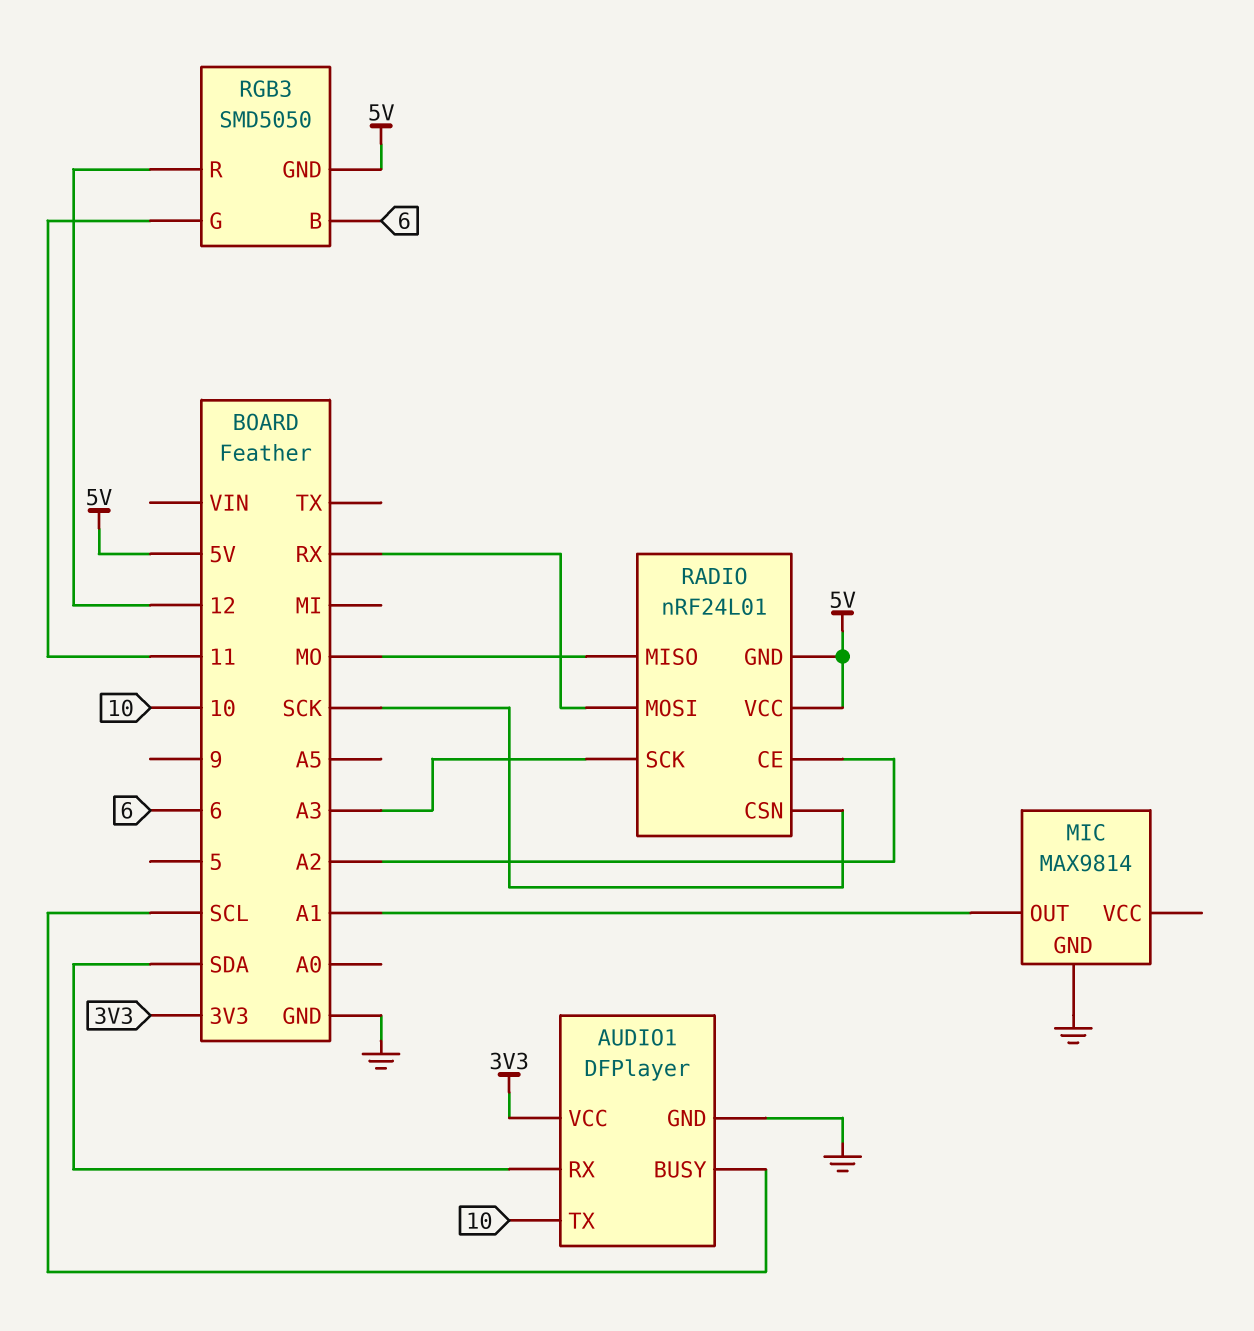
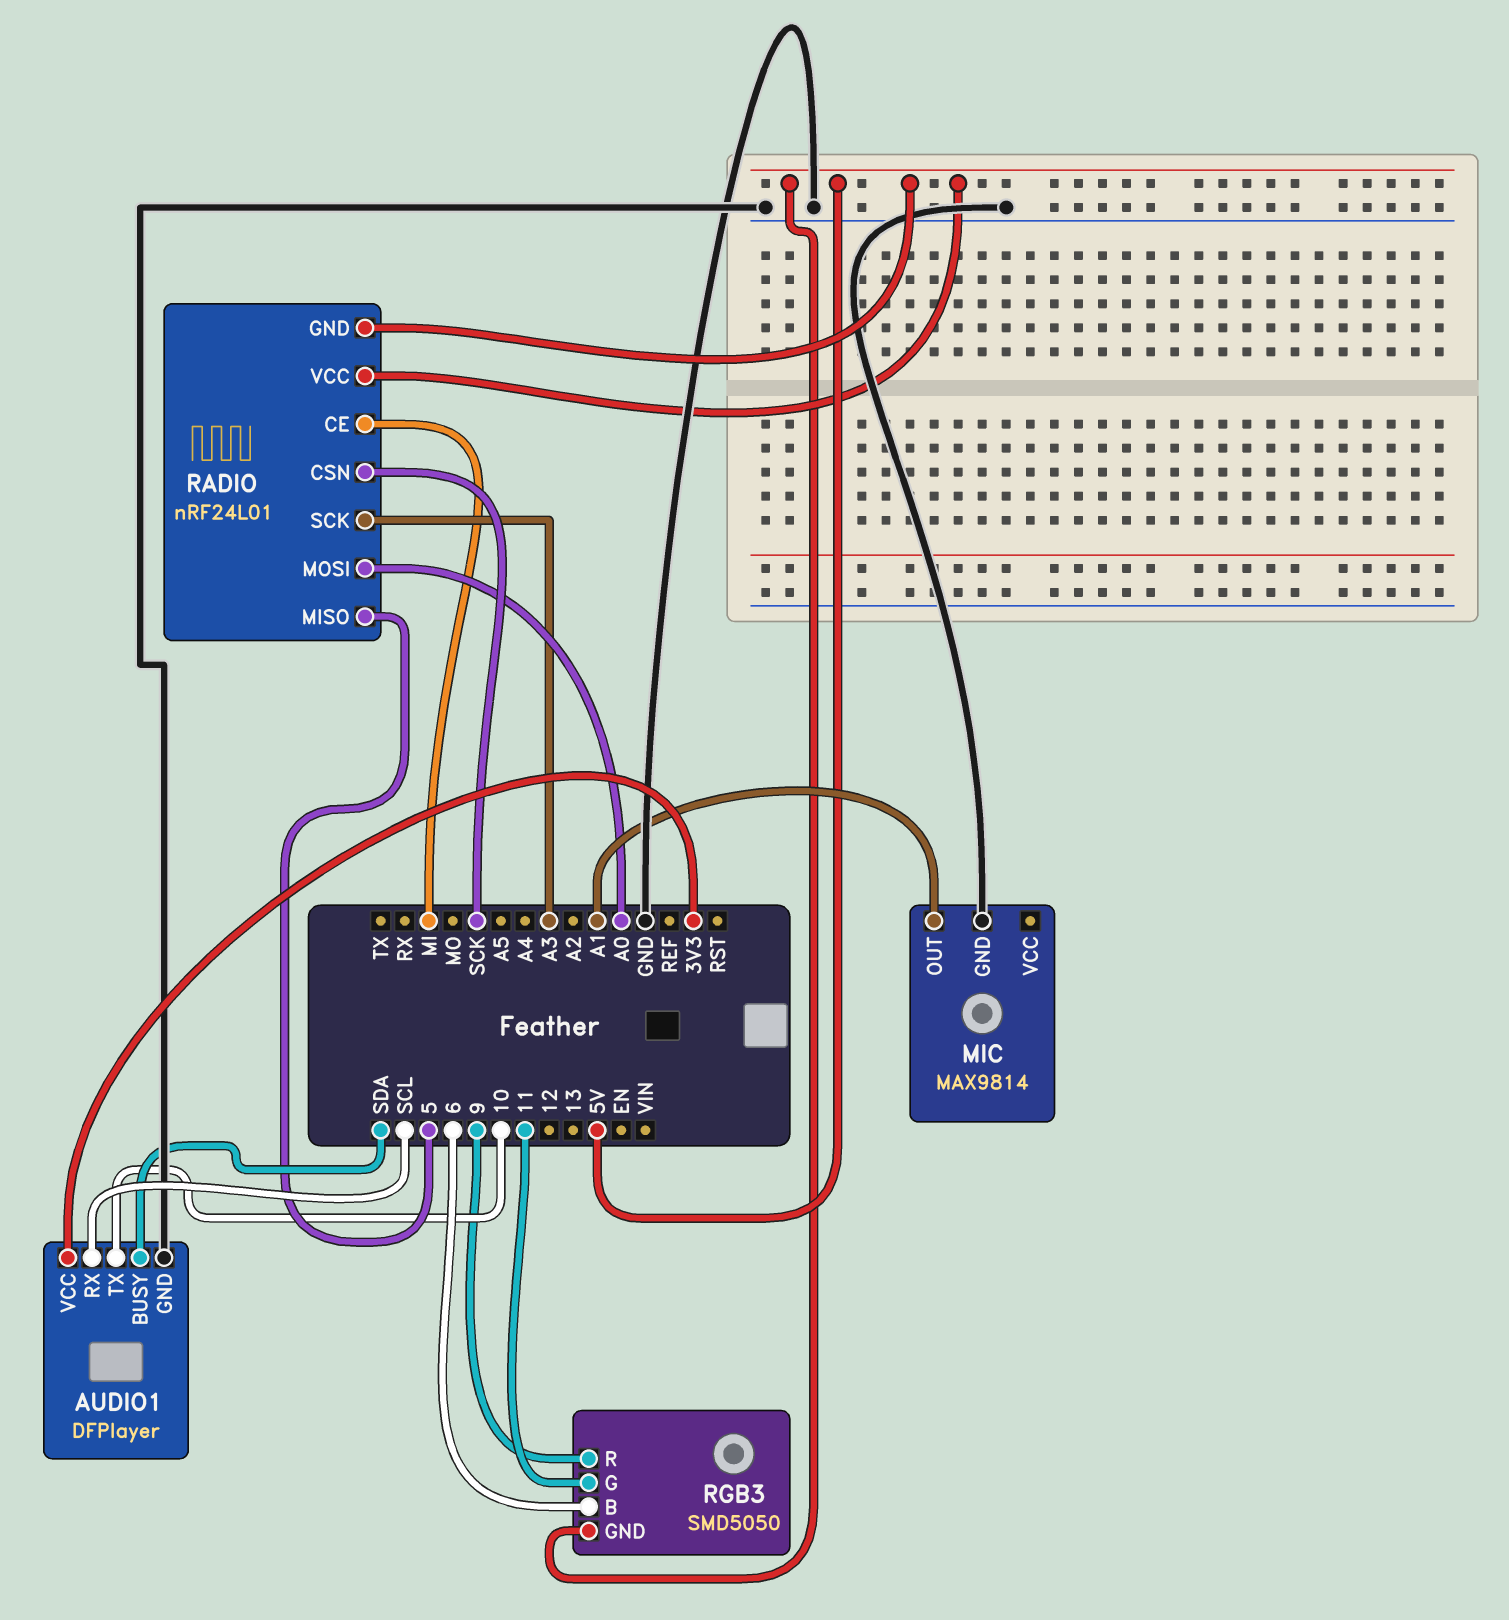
AUDIO1 pin BUSY: SCL -> SDA
AUDIO1 pin RX: SDA -> SCL
RADIO pin CE: A2 -> MI
RADIO pin MISO: MO -> 5
RADIO pin MOSI: RX -> A0
RGB3 pin R: 12 -> 9

